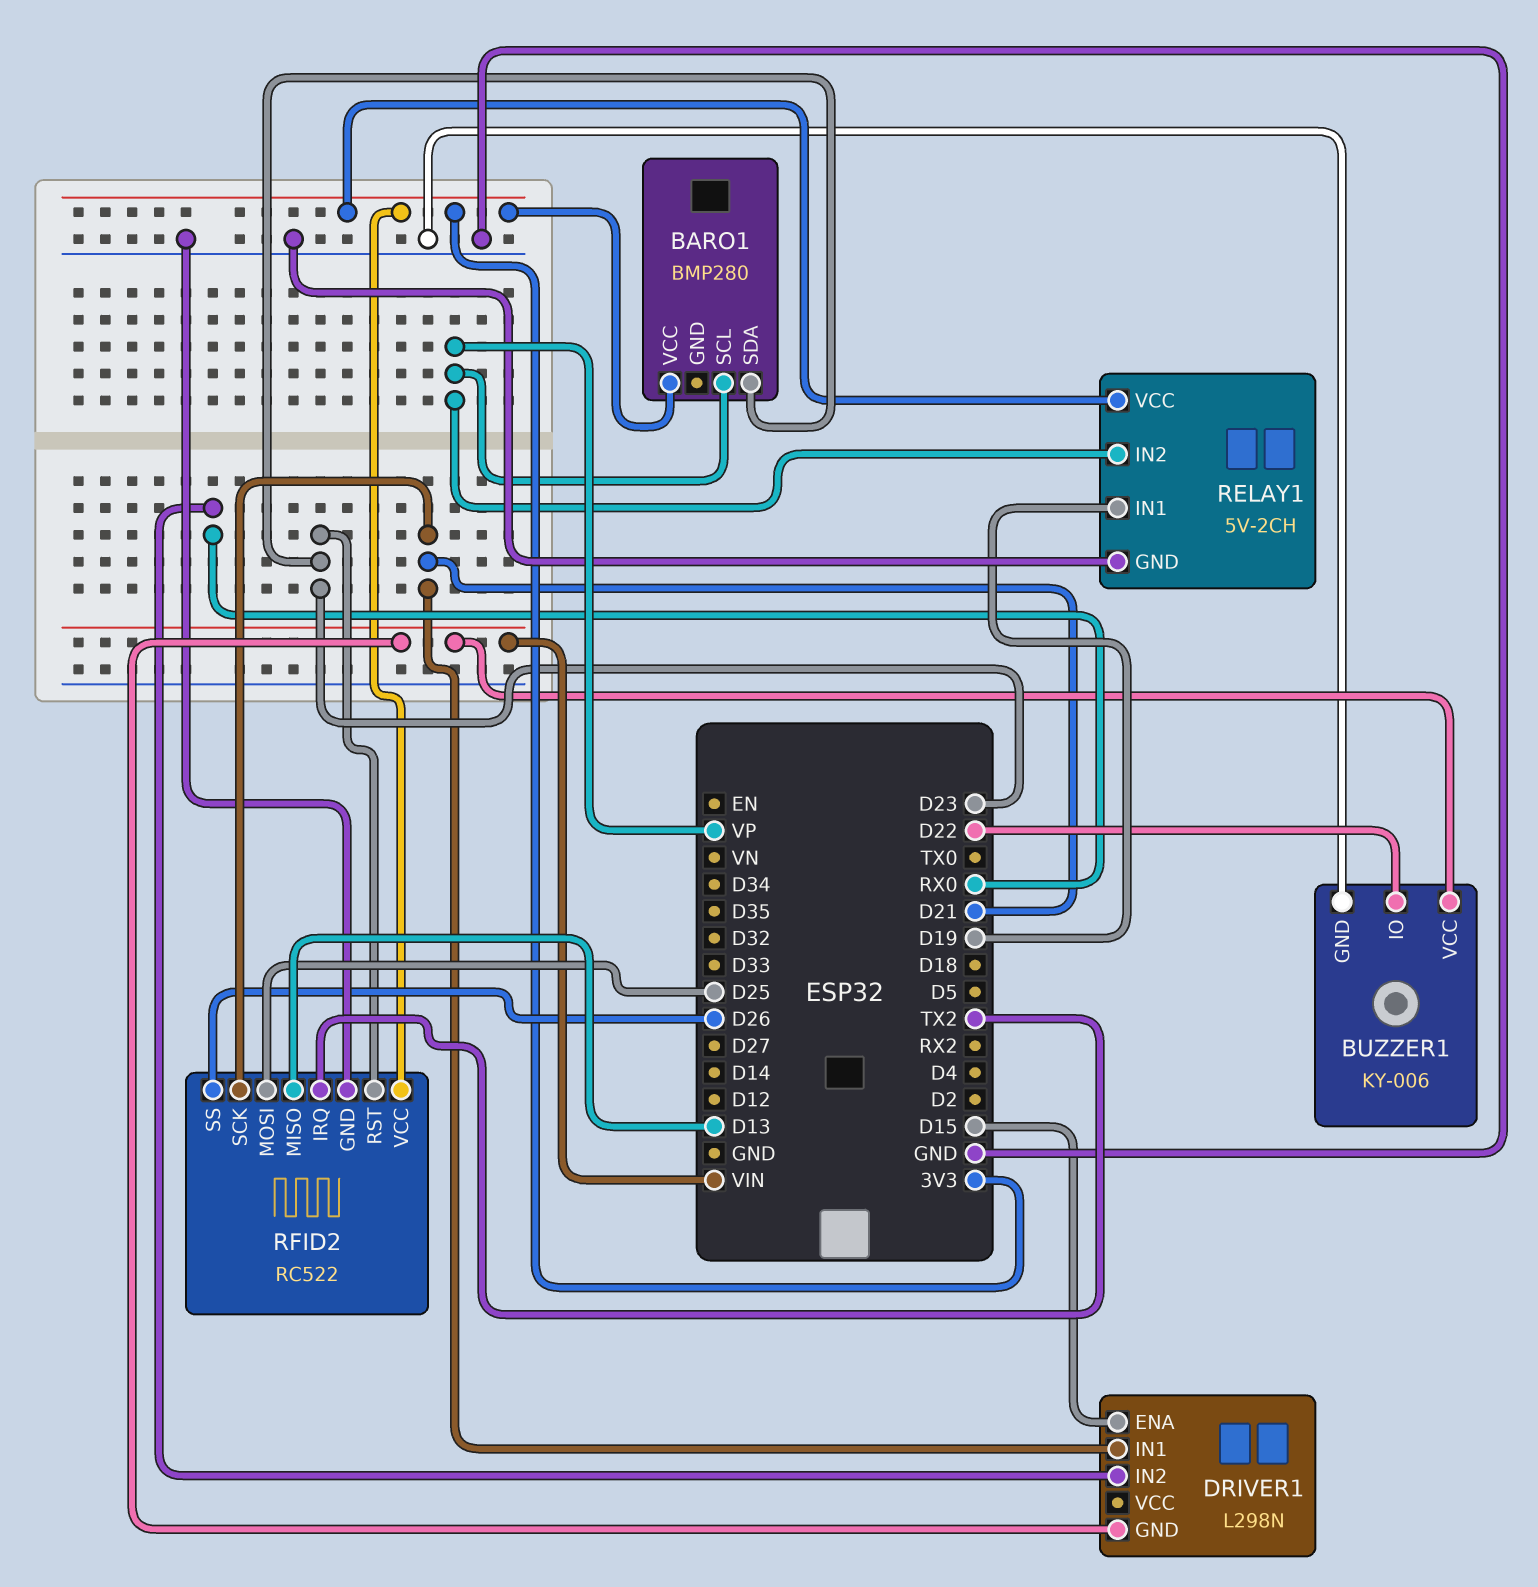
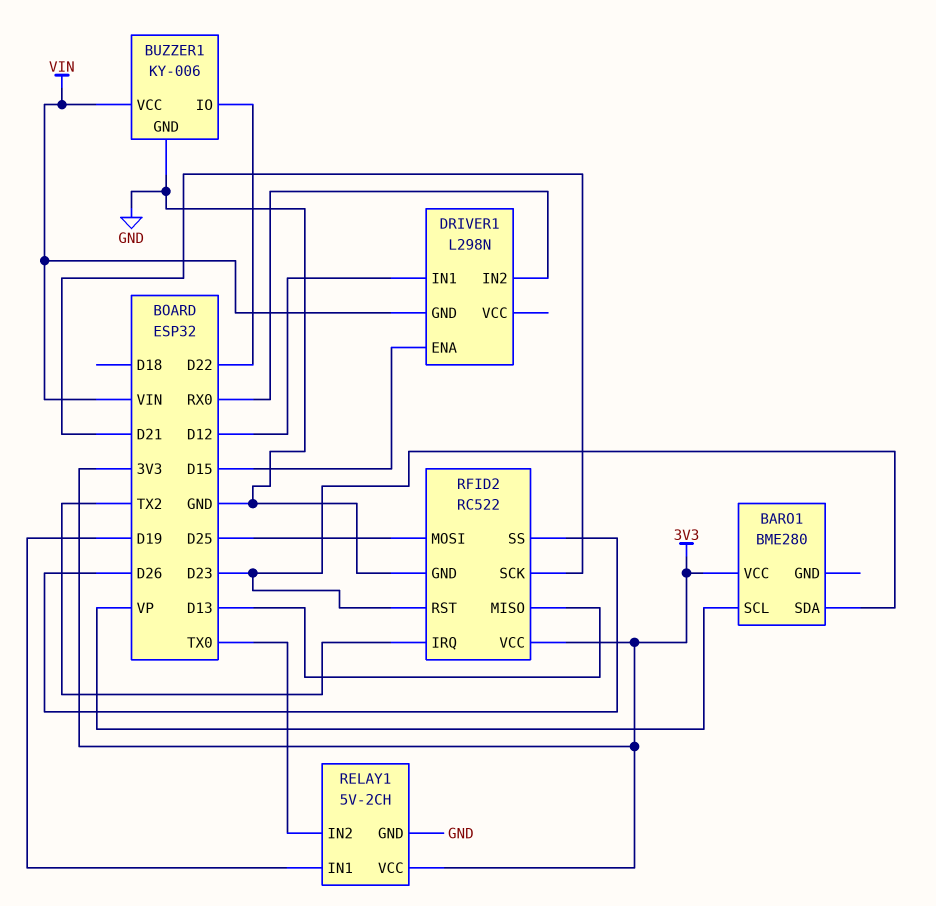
BARO1: BMP280 -> BME280
DRIVER1 pin IN1: D21 -> D12
RELAY1 pin IN2: VP -> TX0

